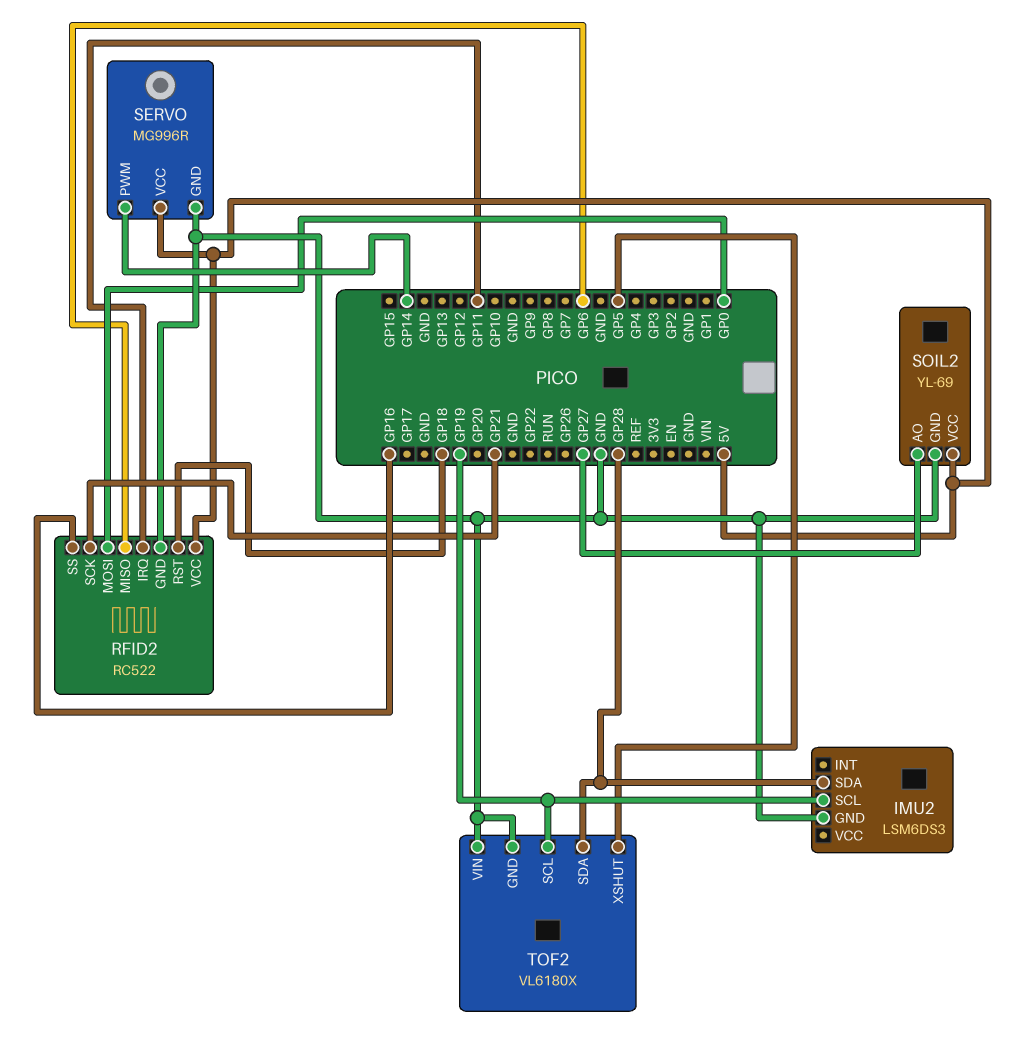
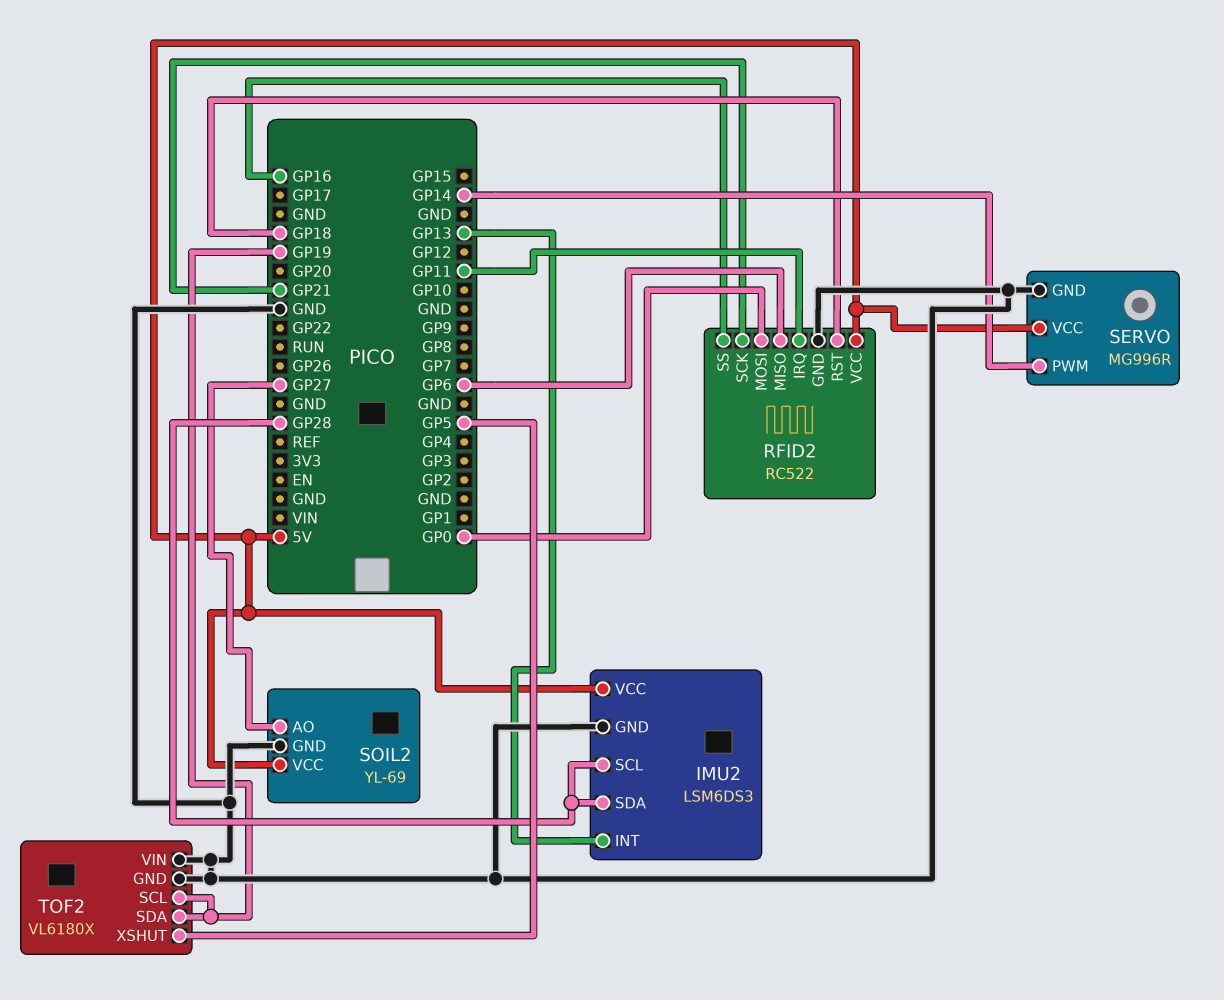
IMU2 pin INT: none -> GP13
IMU2 pin SCL: GP19 -> GP28
IMU2 pin VCC: none -> 5V
TOF2 pin SDA: GP28 -> GP19

